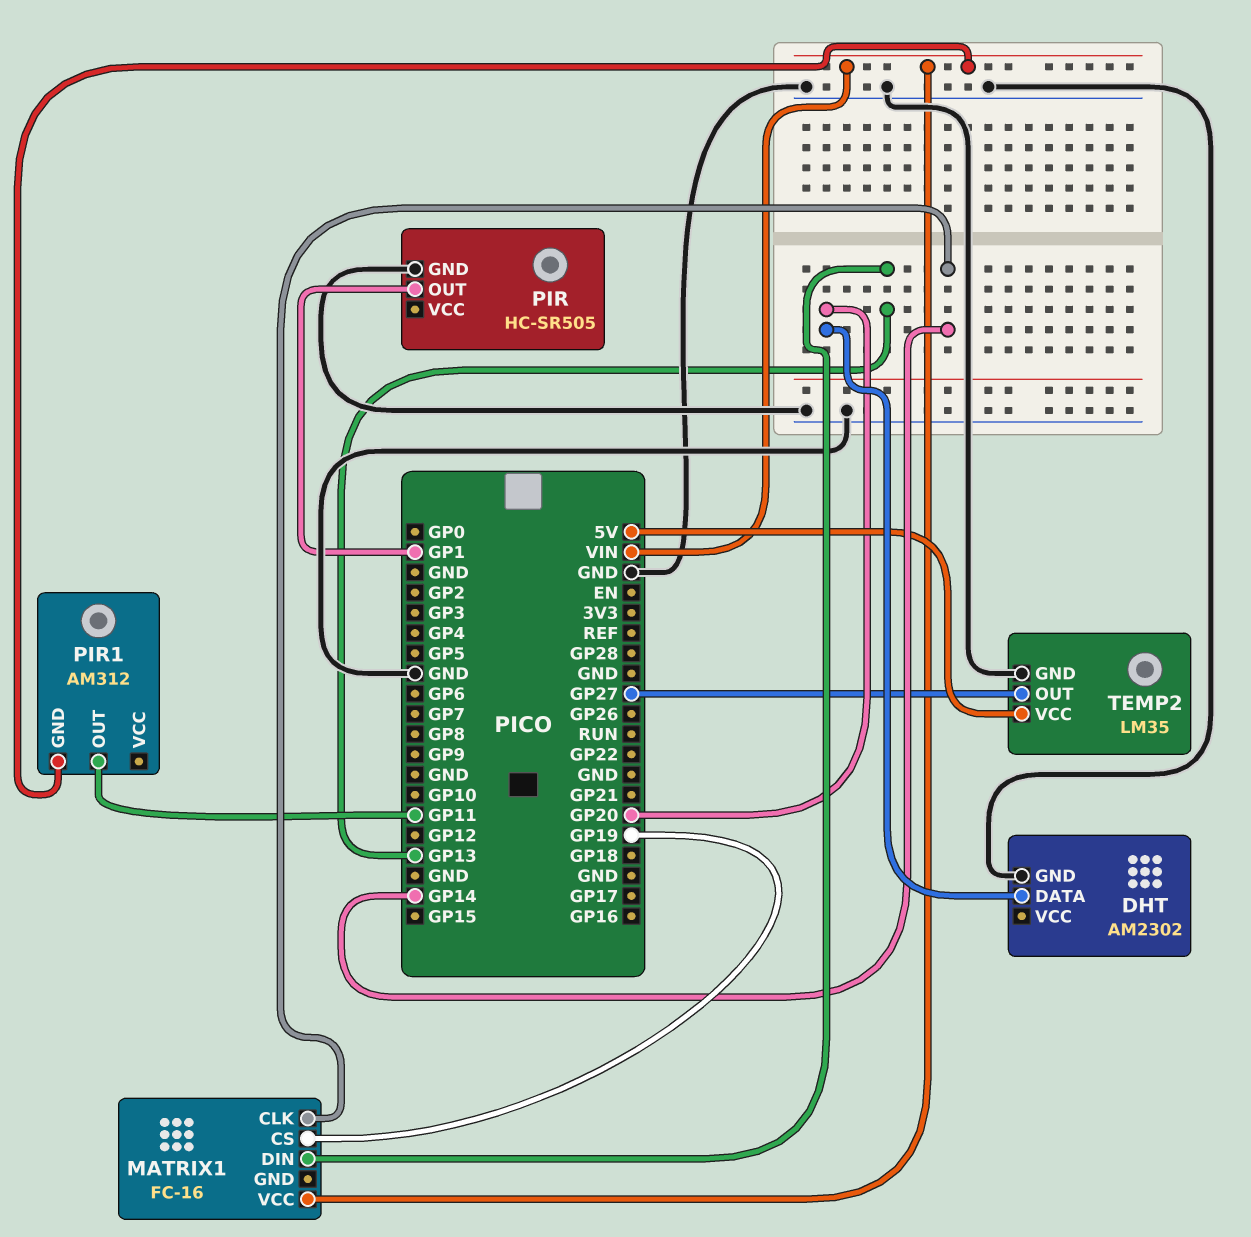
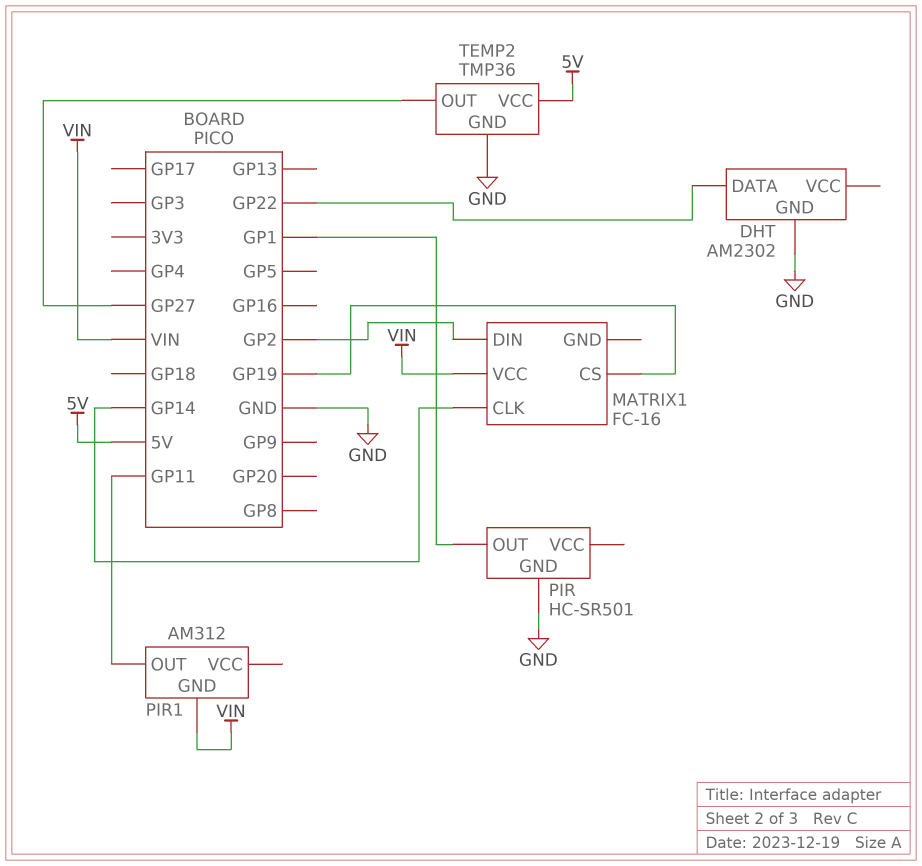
DHT pin DATA: GP20 -> GP22
MATRIX1 pin DIN: GP13 -> GP2
PIR: HC-SR505 -> HC-SR501
TEMP2: LM35 -> TMP36

